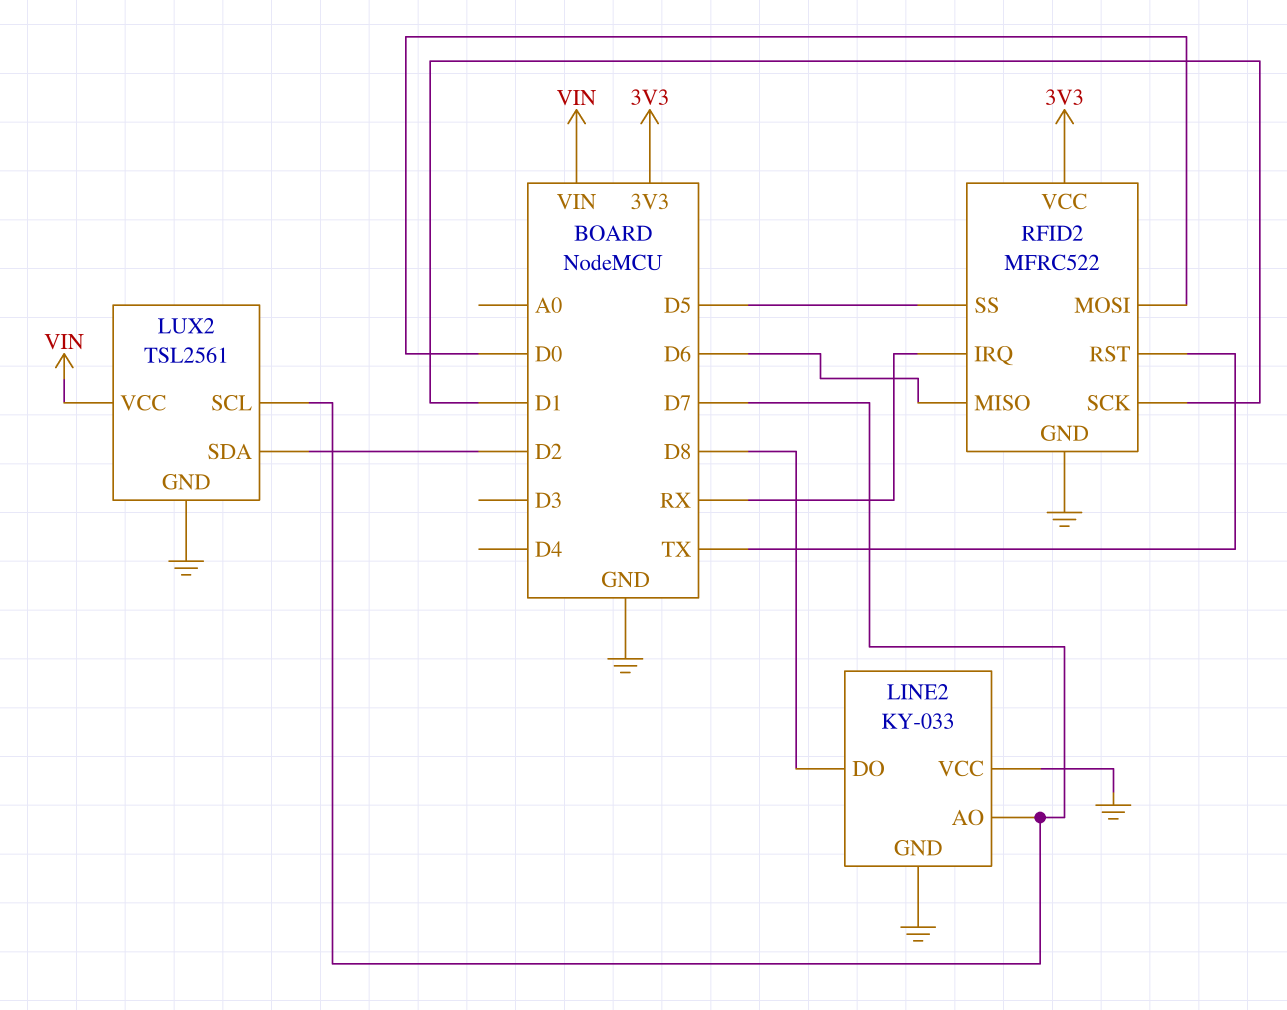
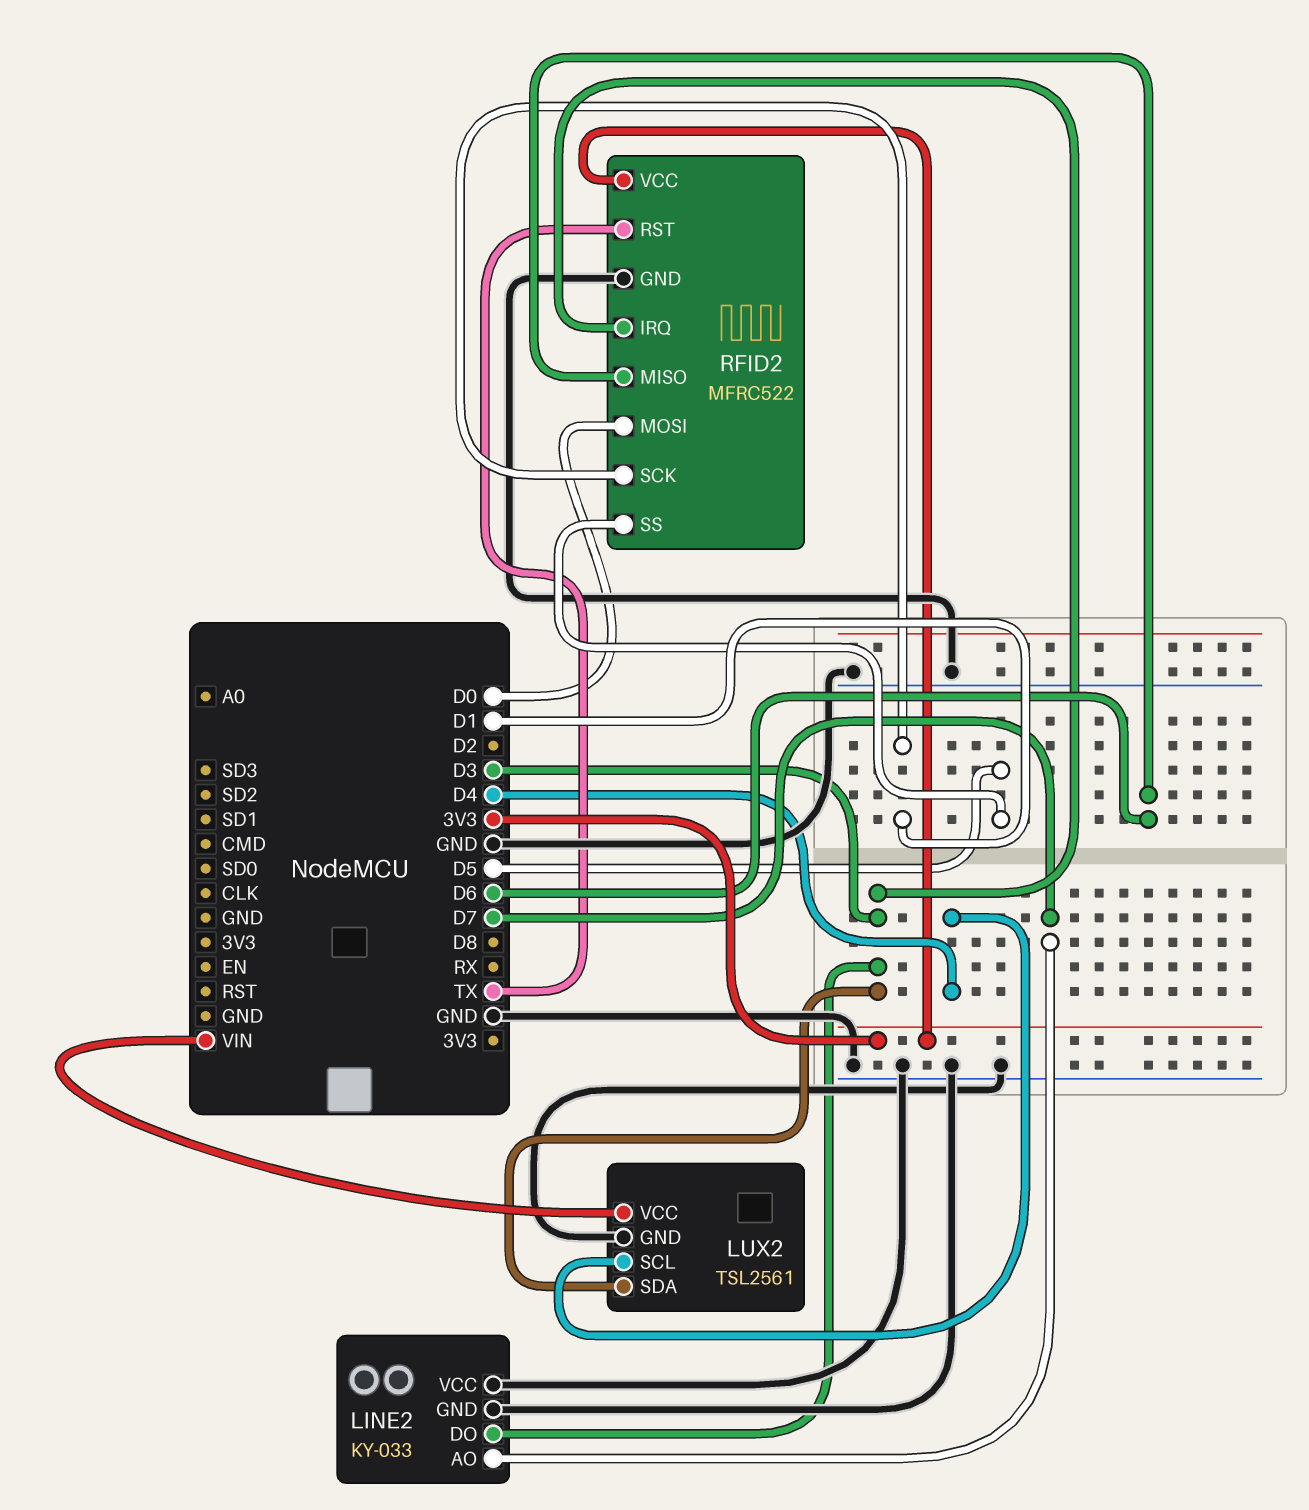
LINE2 pin DO: D8 -> D3
LUX2 pin SCL: D7 -> D4
LUX2 pin SDA: D2 -> D3
RFID2 pin IRQ: RX -> D3

